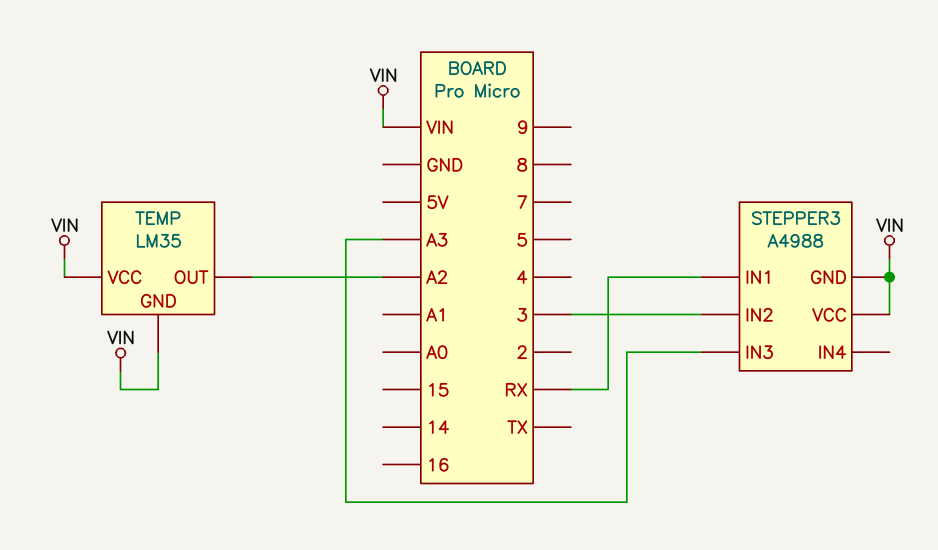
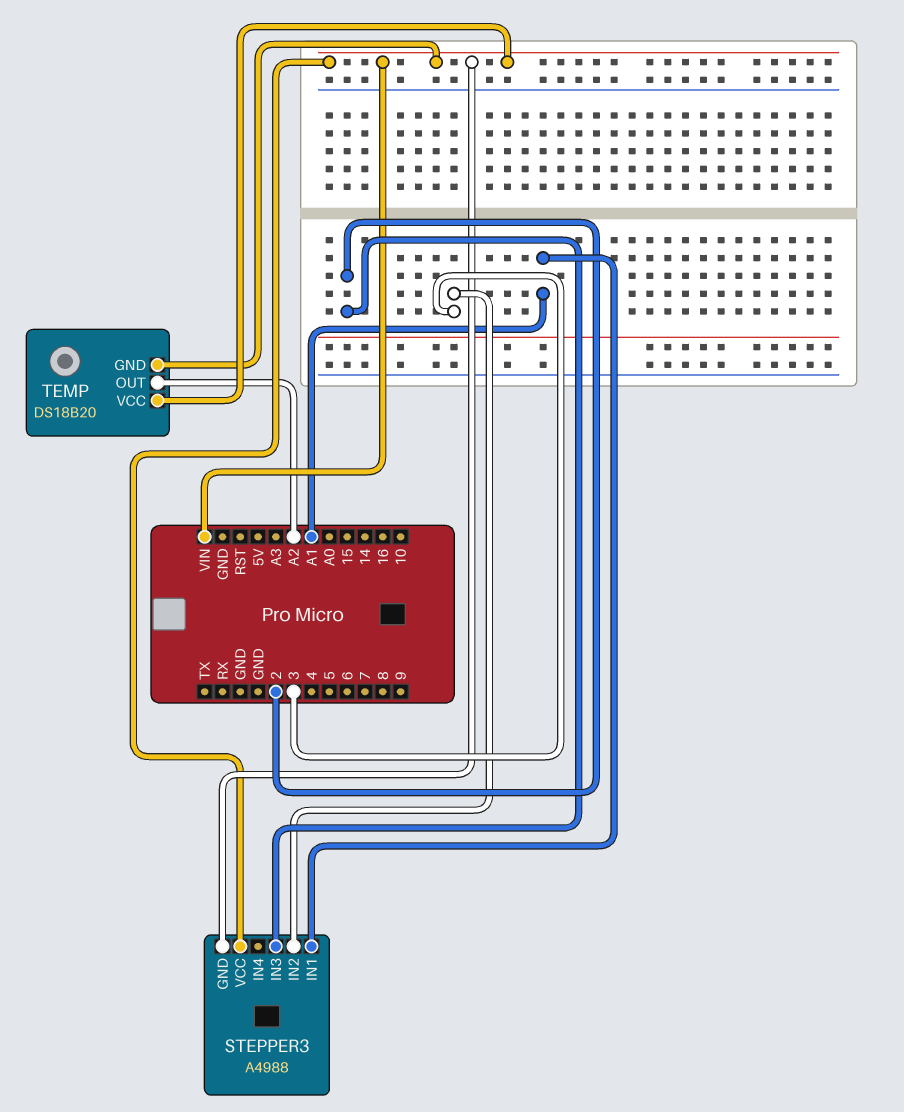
STEPPER3 pin IN1: RX -> A1
STEPPER3 pin IN3: A3 -> 2
TEMP: LM35 -> DS18B20

